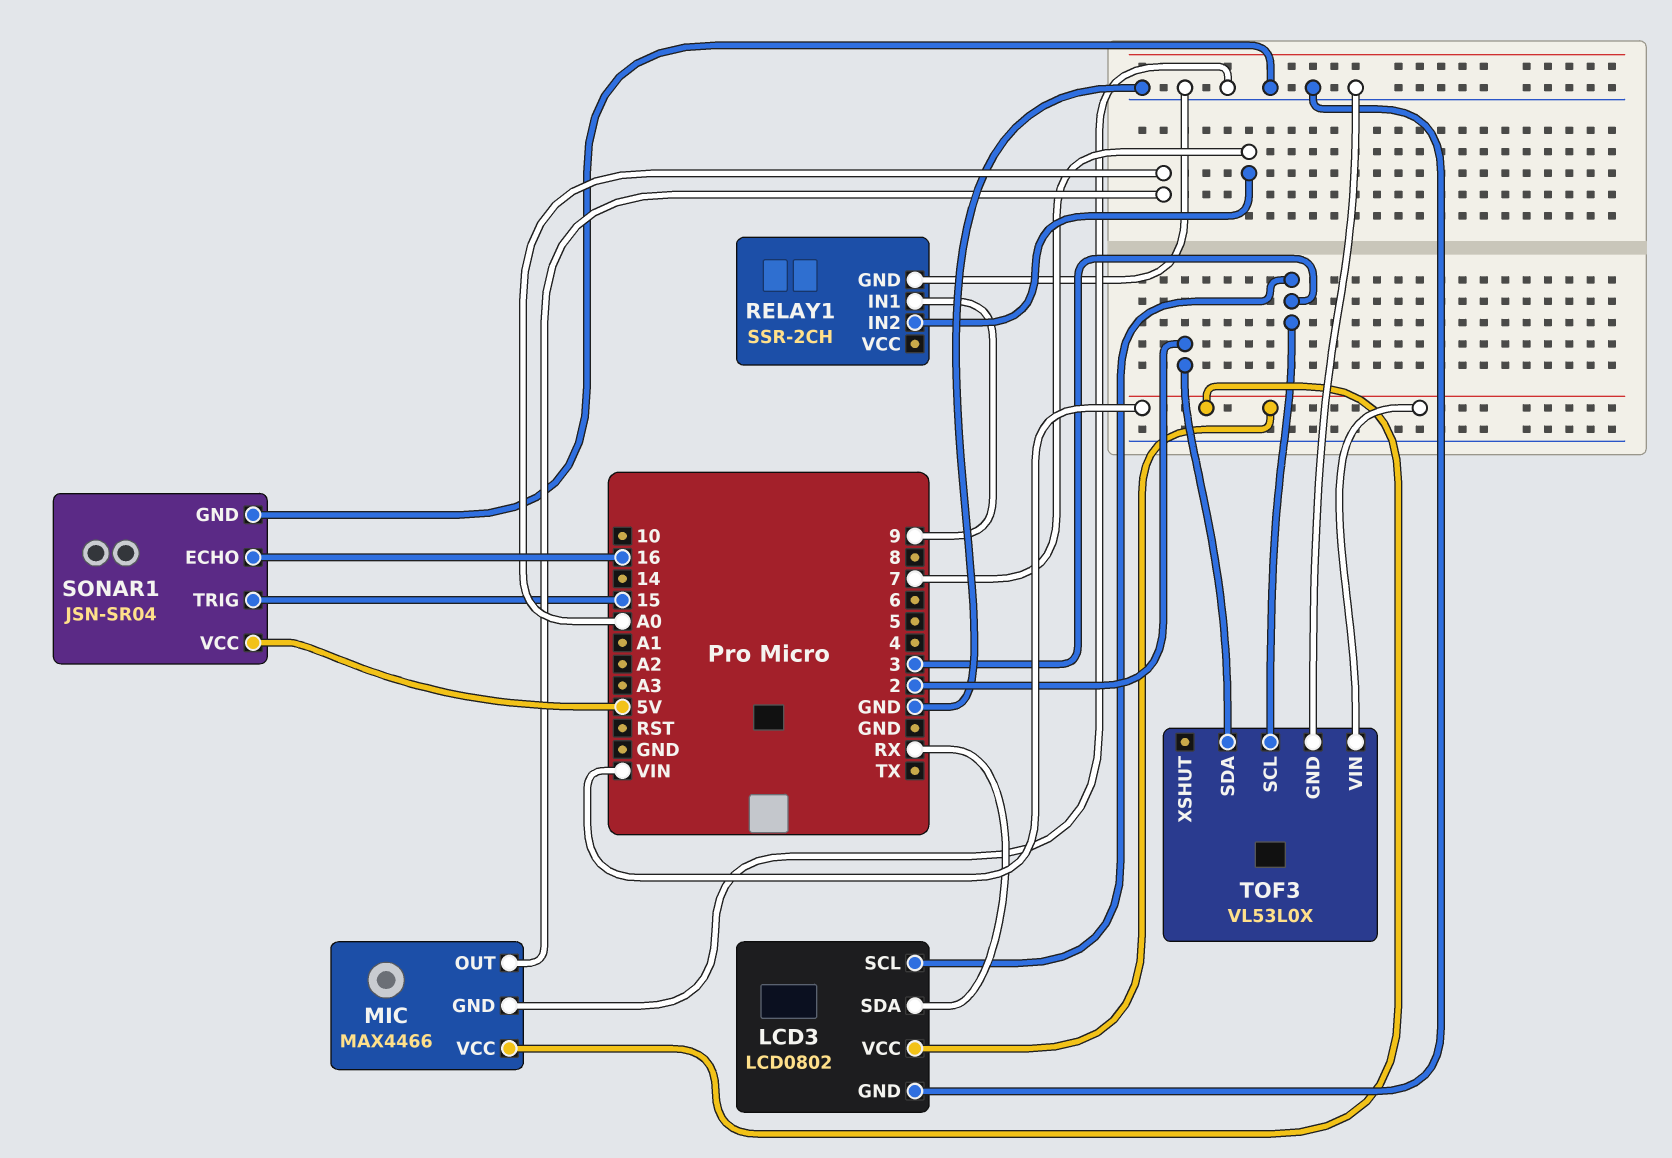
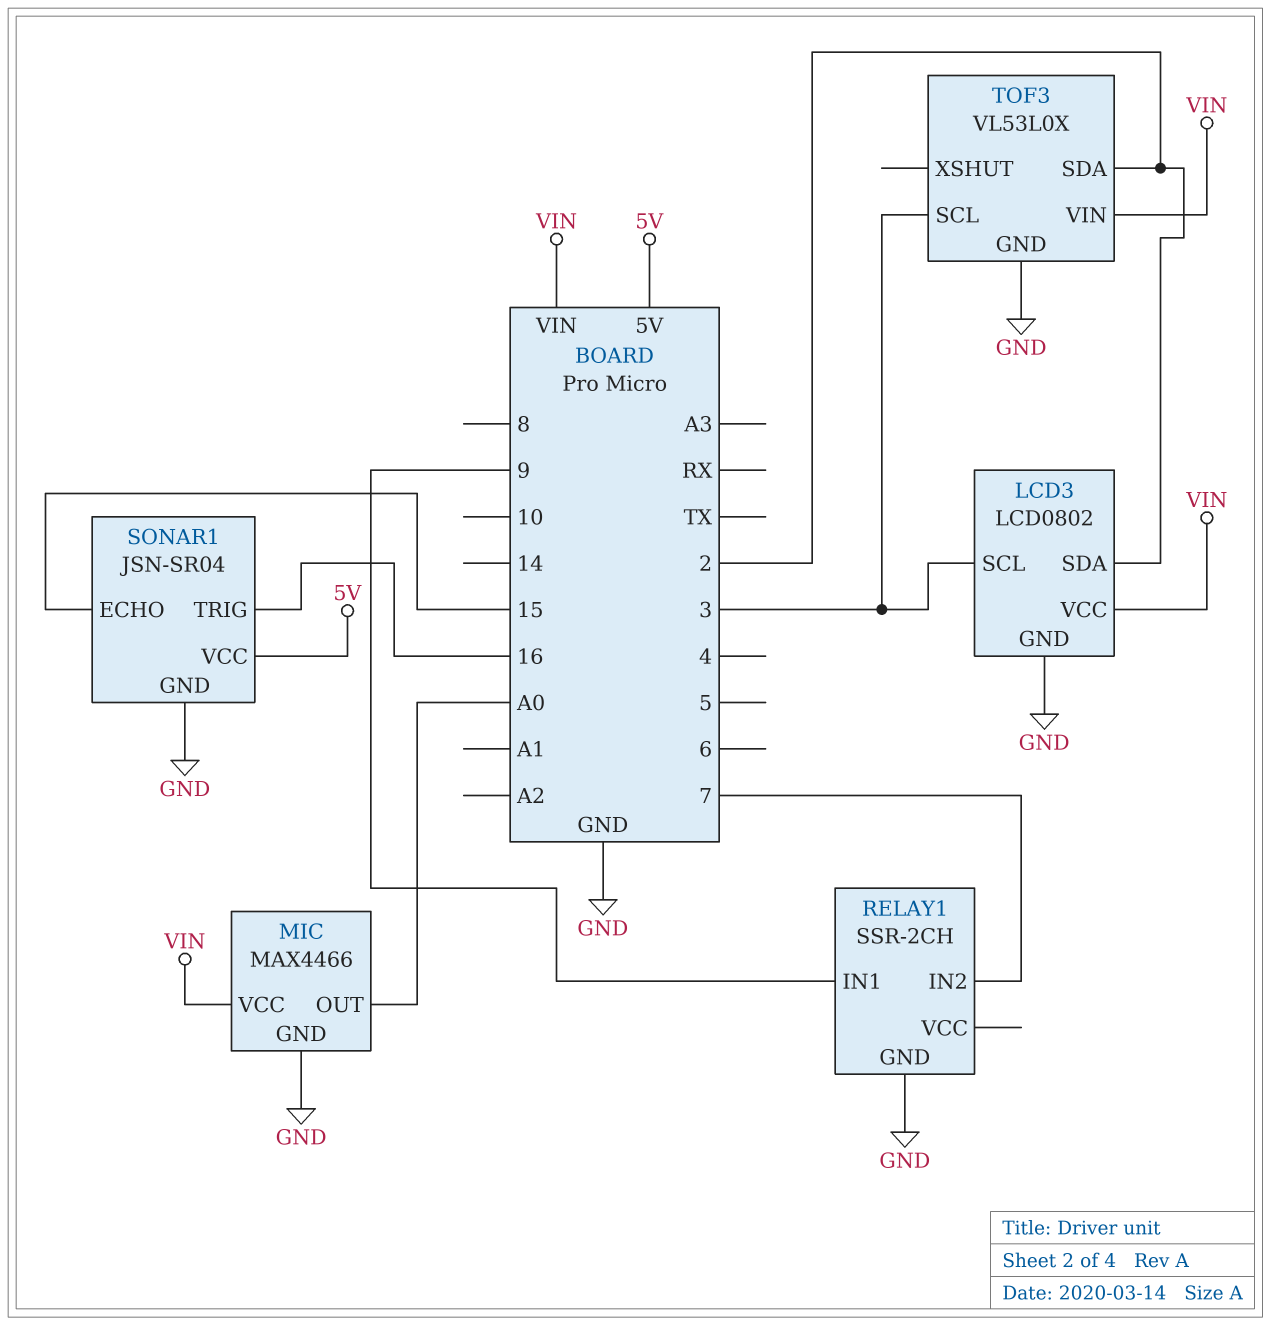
LCD3 pin SDA: RX -> 2
SONAR1 pin ECHO: 16 -> 15
SONAR1 pin TRIG: 15 -> 16

